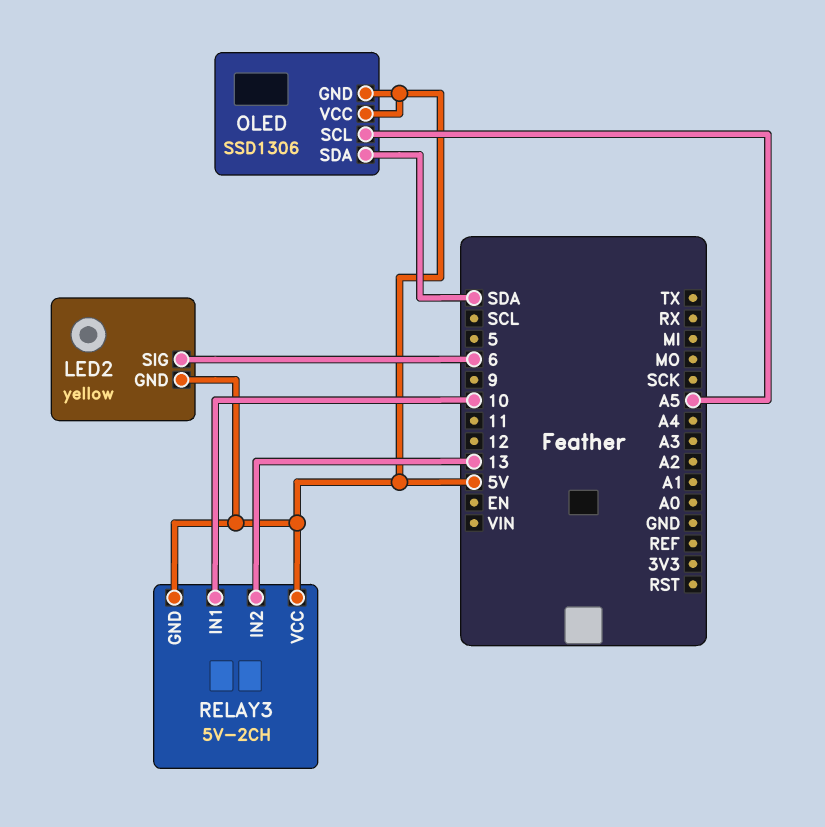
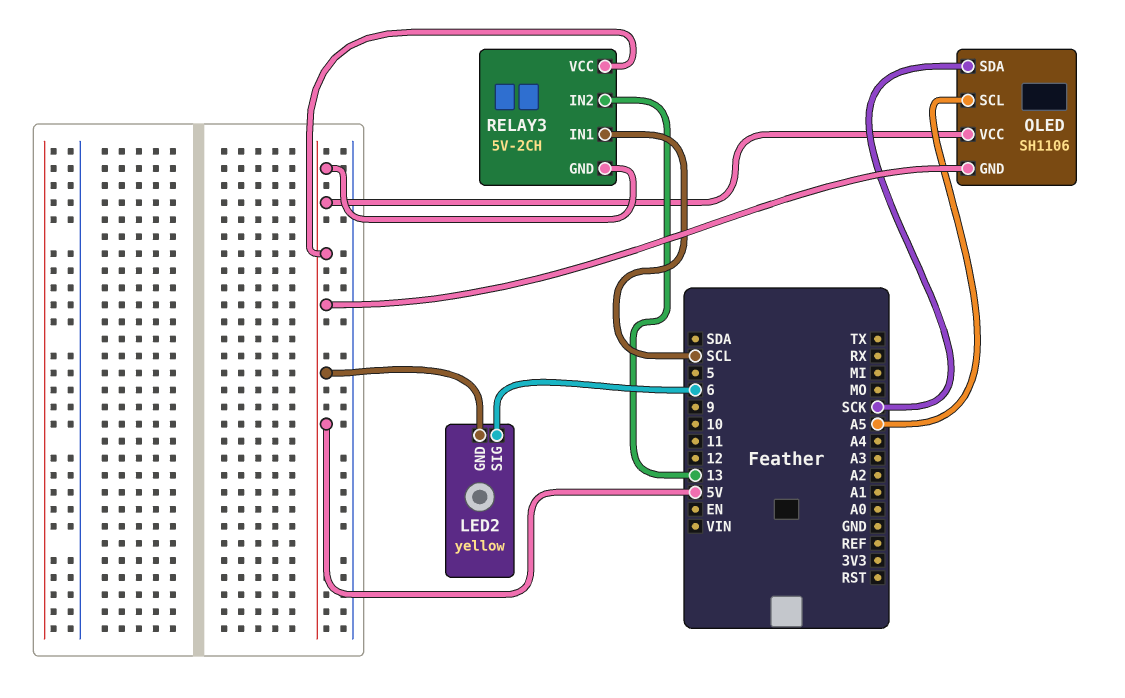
OLED: SSD1306 -> SH1106
OLED pin SDA: SDA -> SCK
RELAY3 pin IN1: 10 -> SCL

